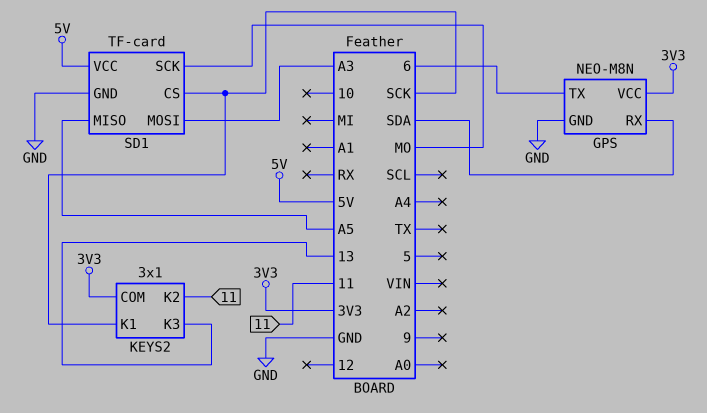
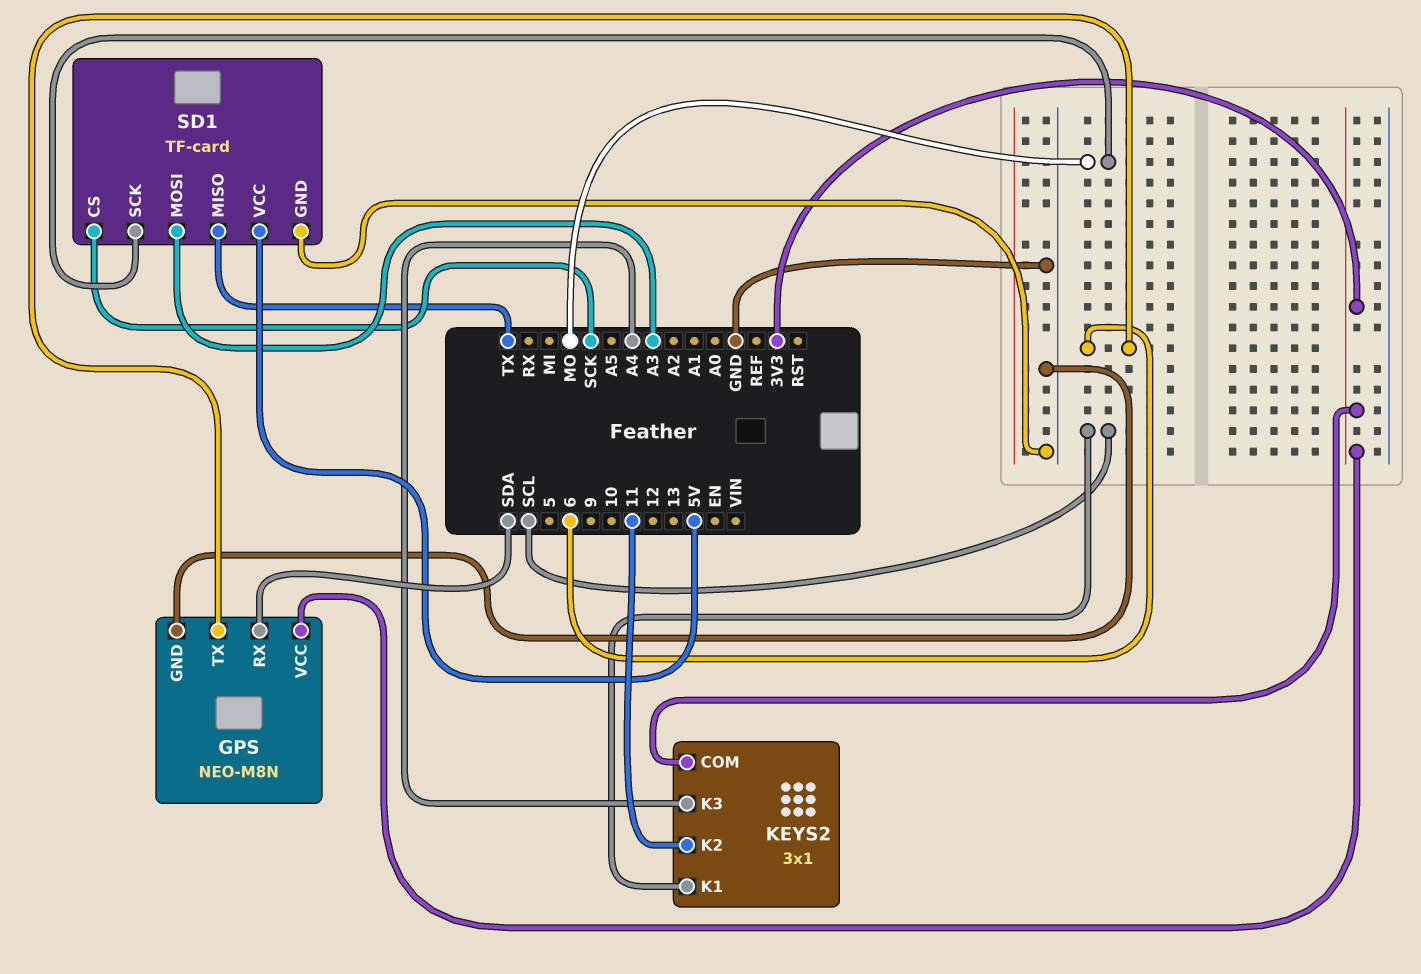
KEYS2 pin K1: SCK -> SCL
KEYS2 pin K3: 13 -> A4
SD1 pin MISO: A5 -> TX

